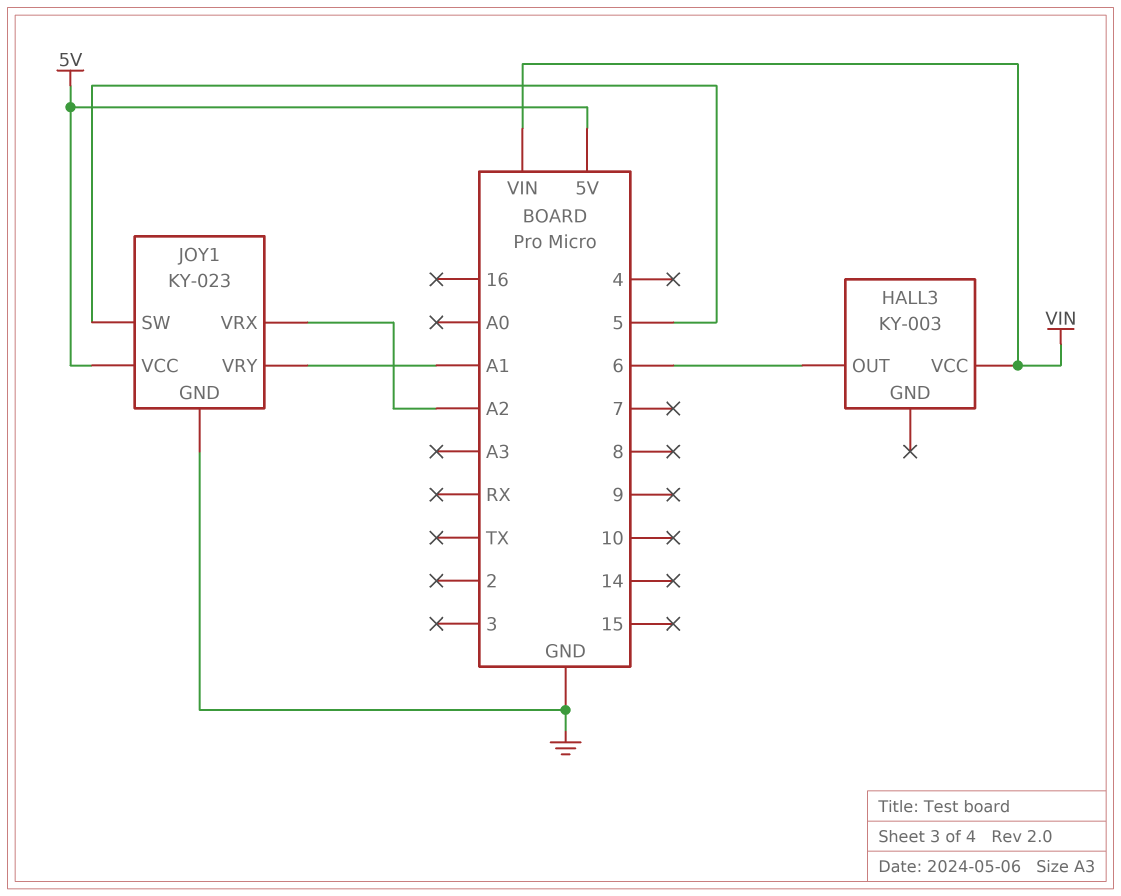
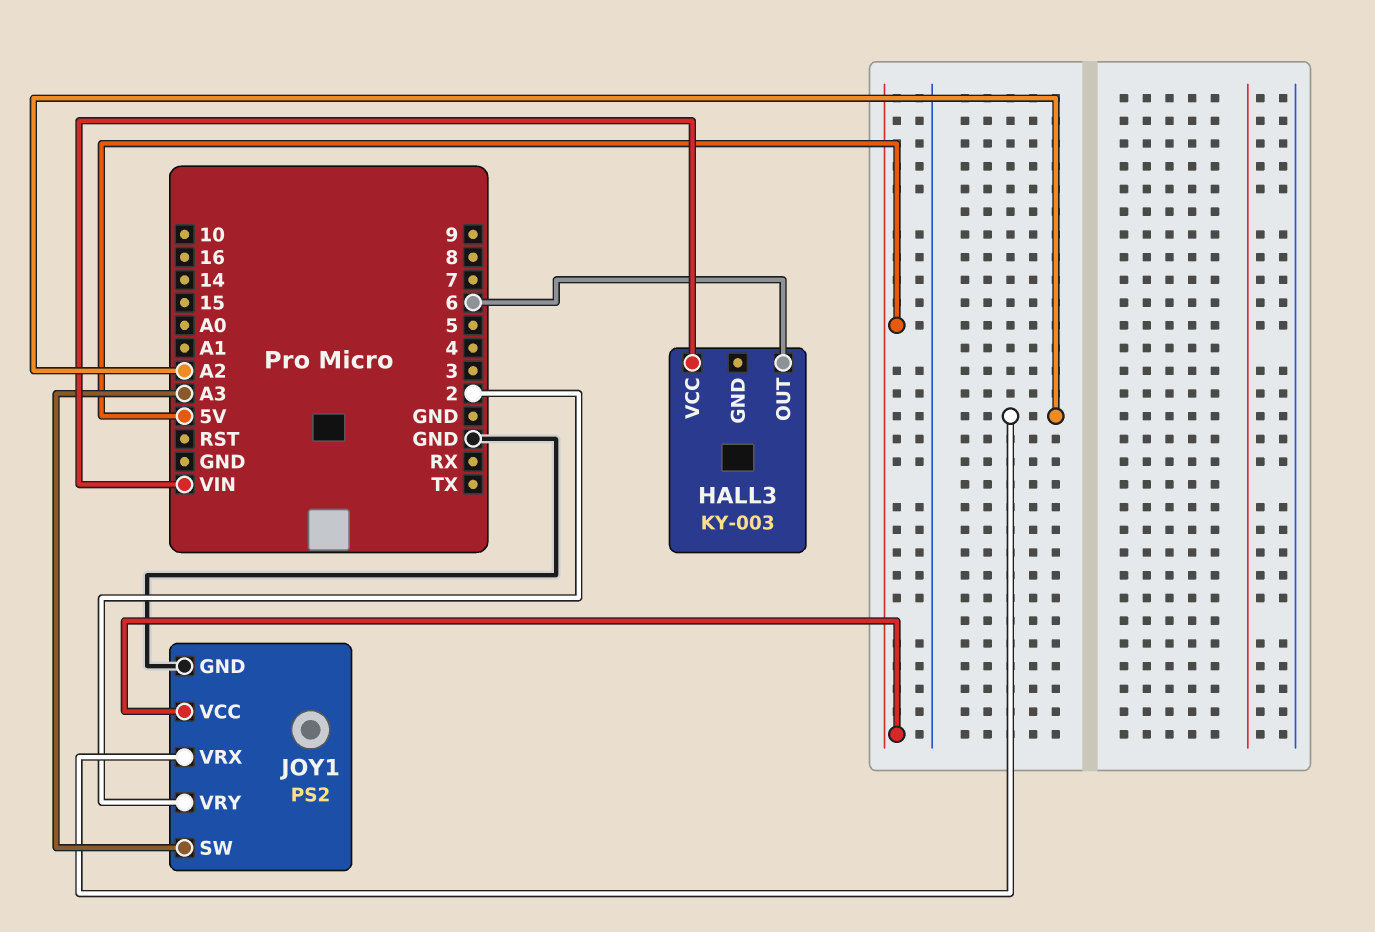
JOY1: KY-023 -> PS2
JOY1 pin SW: 5 -> A3
JOY1 pin VRY: A1 -> 2

